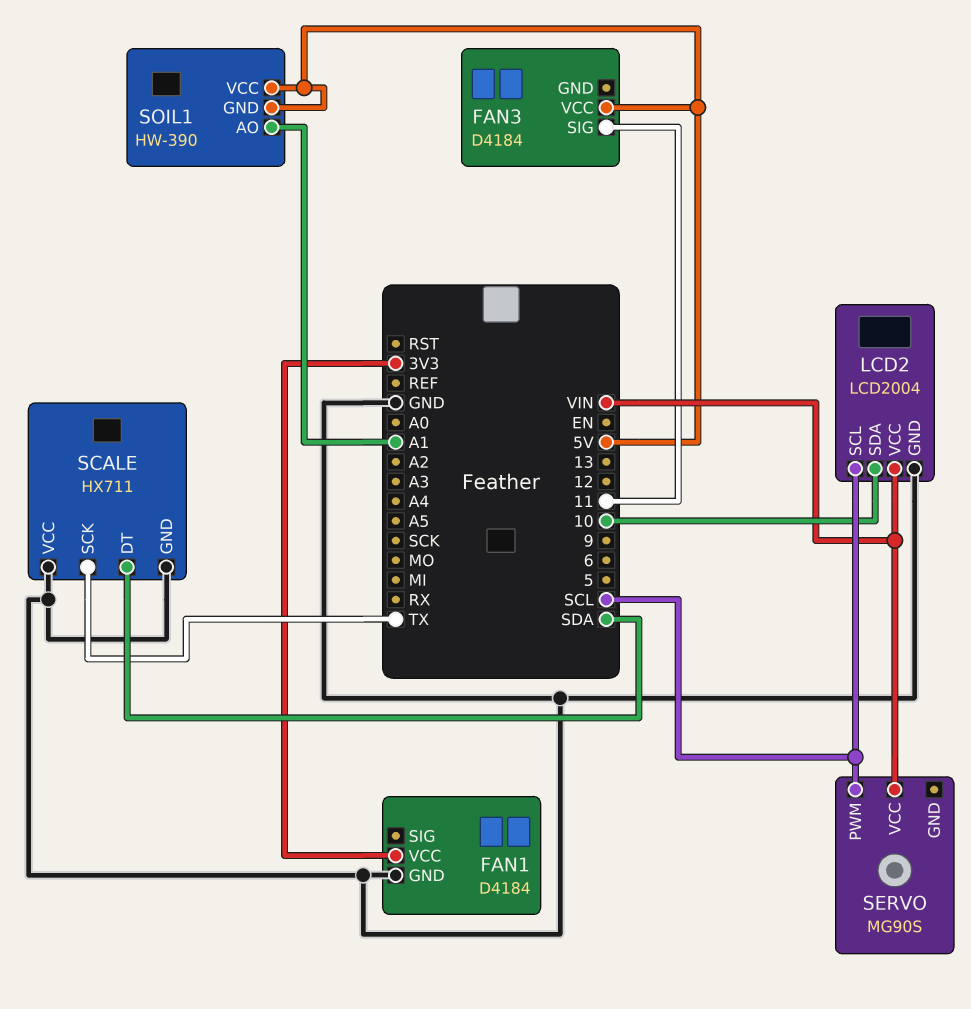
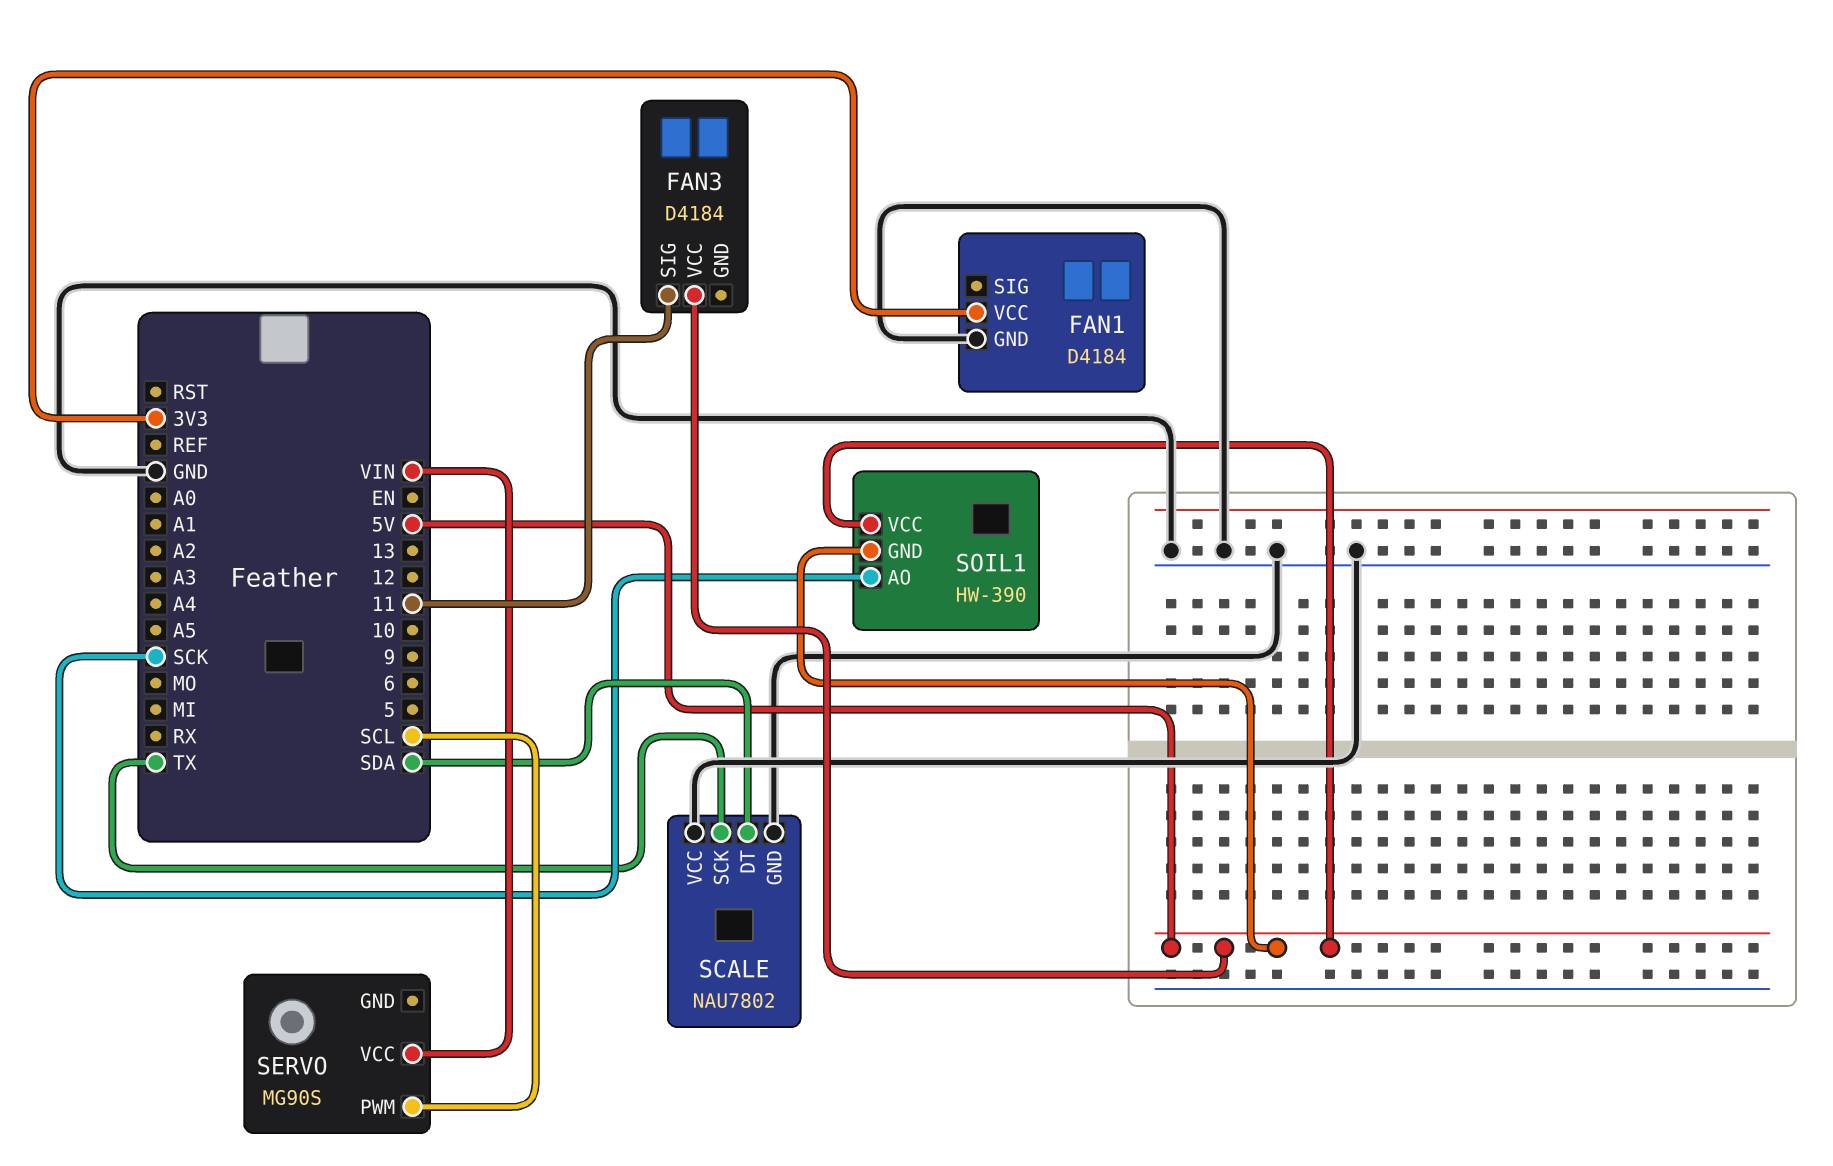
LCD2: LCD2004 -> none
LCD2 pin GND: GND -> none
LCD2 pin SCL: SCL -> none
LCD2 pin SDA: 10 -> none
LCD2 pin VCC: VIN -> none
SCALE: HX711 -> NAU7802
SOIL1 pin AO: A1 -> SCK

